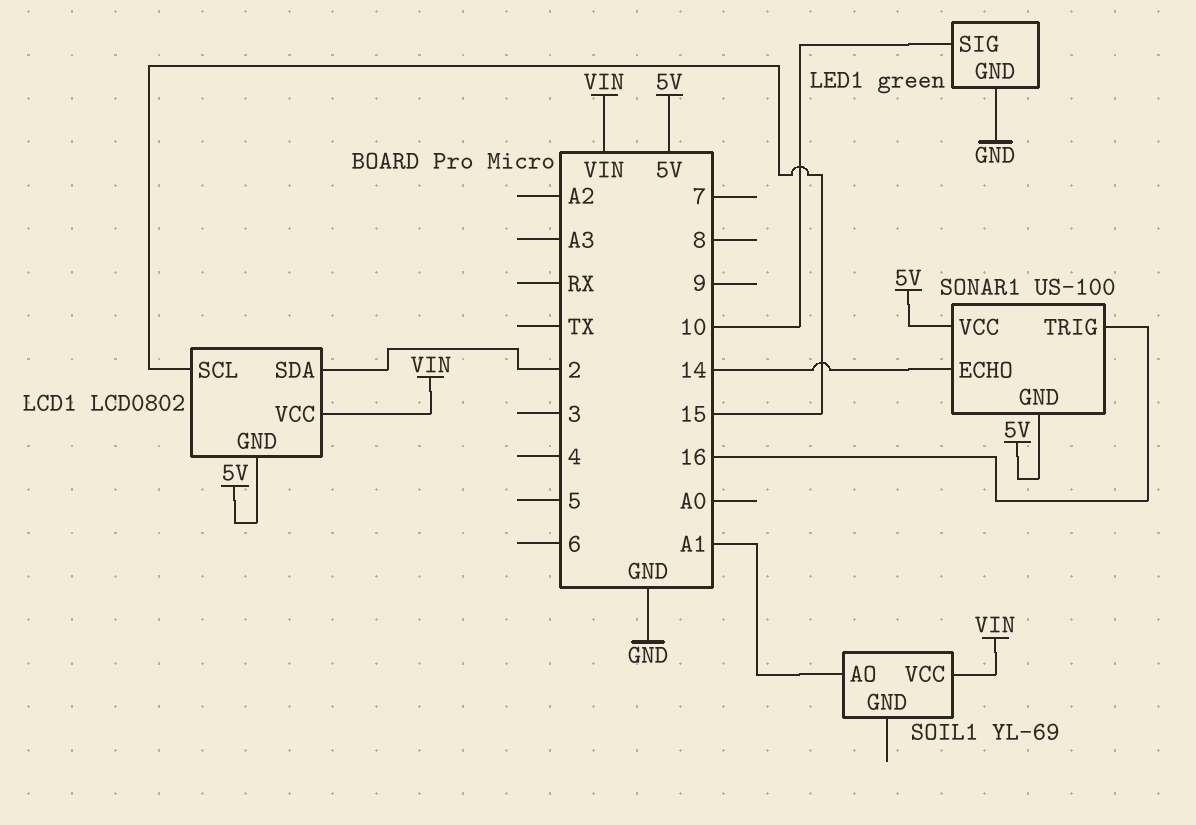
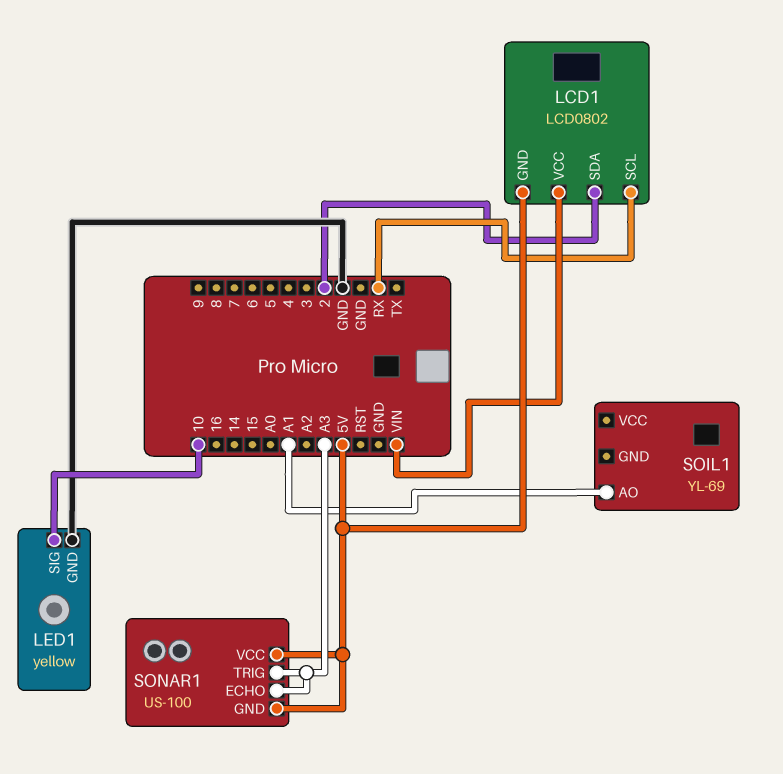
LCD1 pin SCL: 15 -> RX
LED1: green -> yellow
SOIL1 pin VCC: VIN -> none
SONAR1 pin ECHO: 14 -> A3
SONAR1 pin TRIG: 16 -> A3

